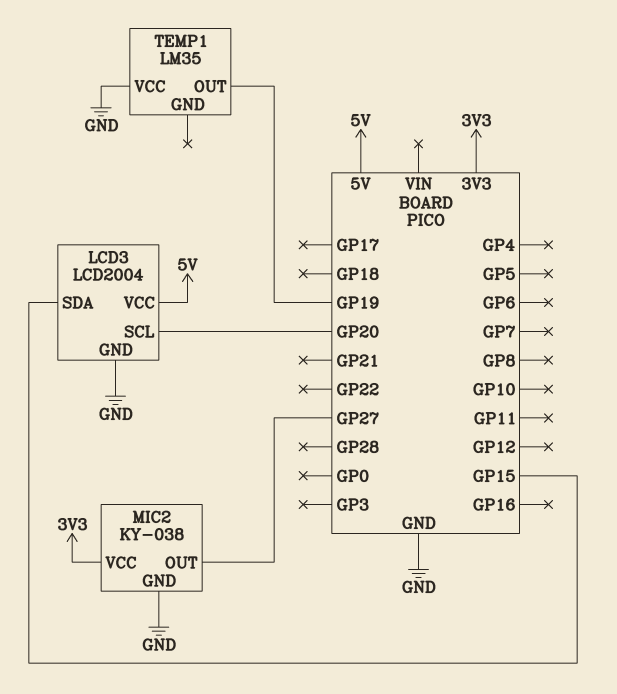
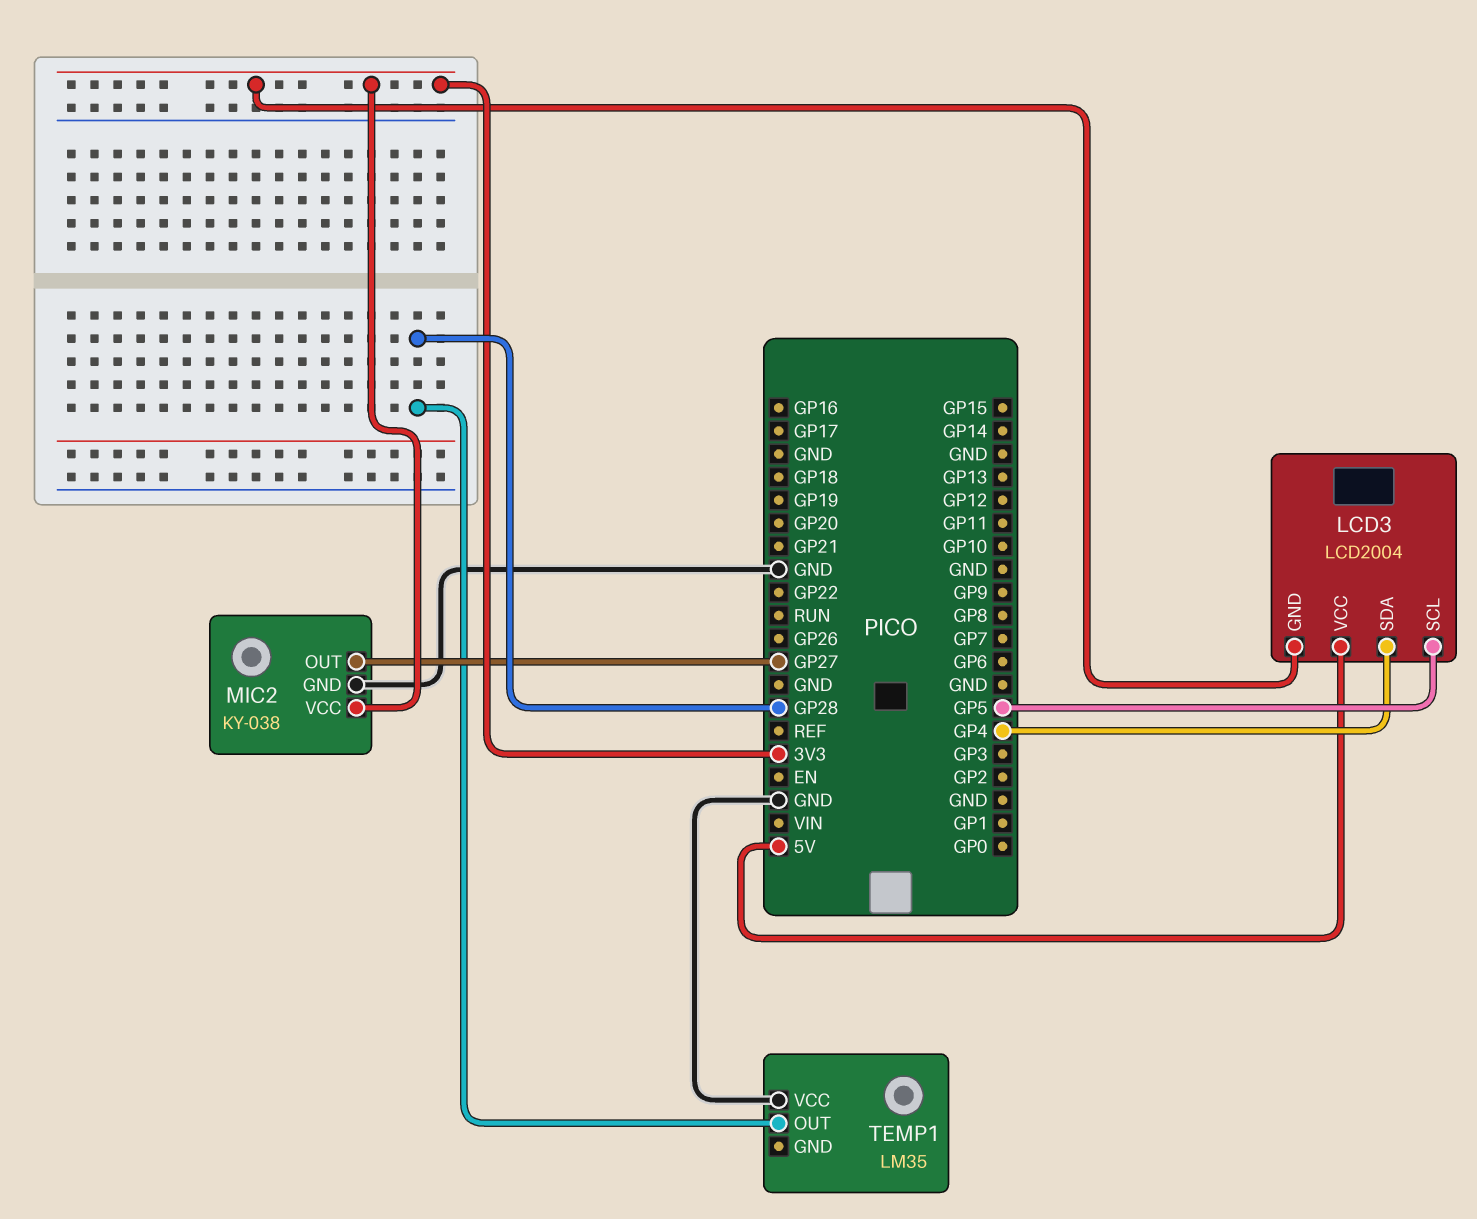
LCD3 pin GND: GND -> 3V3
LCD3 pin SCL: GP20 -> GP5
LCD3 pin SDA: GP15 -> GP4
TEMP1 pin OUT: GP19 -> GP28

